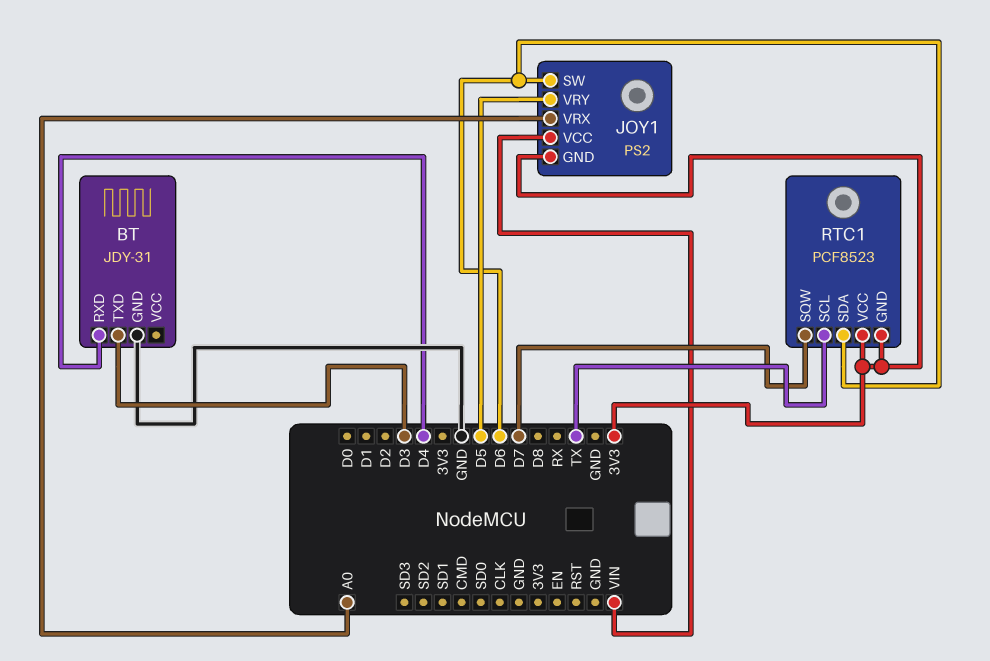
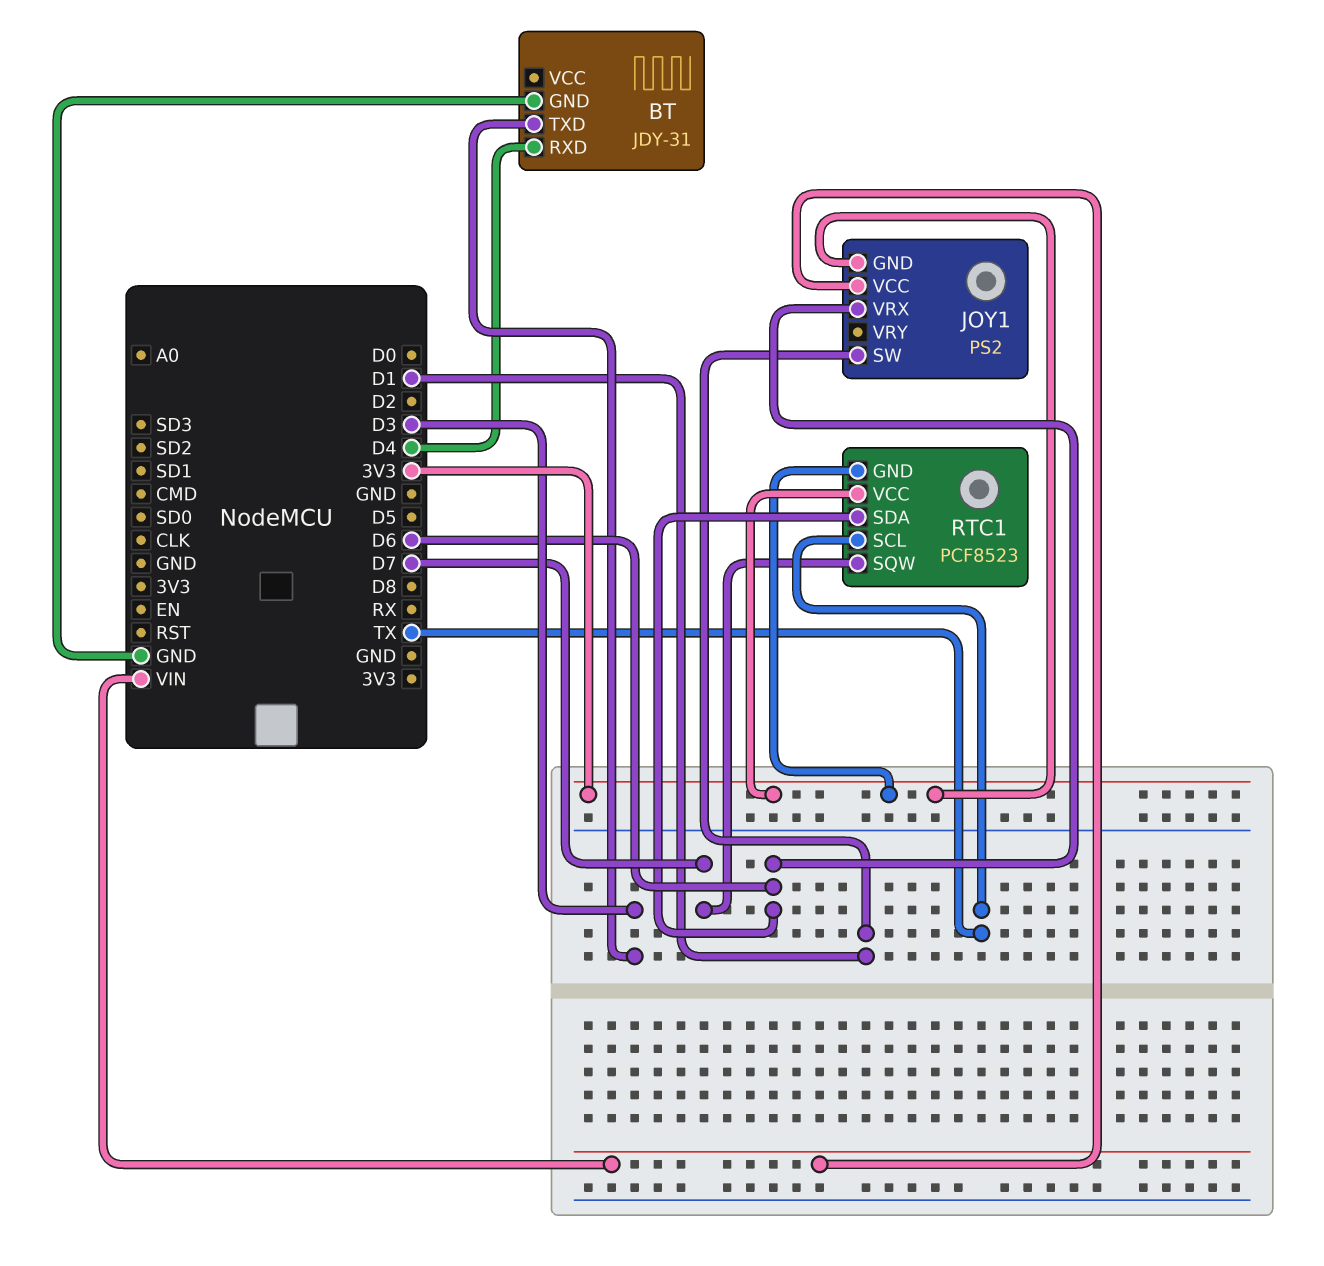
JOY1 pin SW: D6 -> D1
JOY1 pin VRX: A0 -> D6
JOY1 pin VRY: D5 -> none

